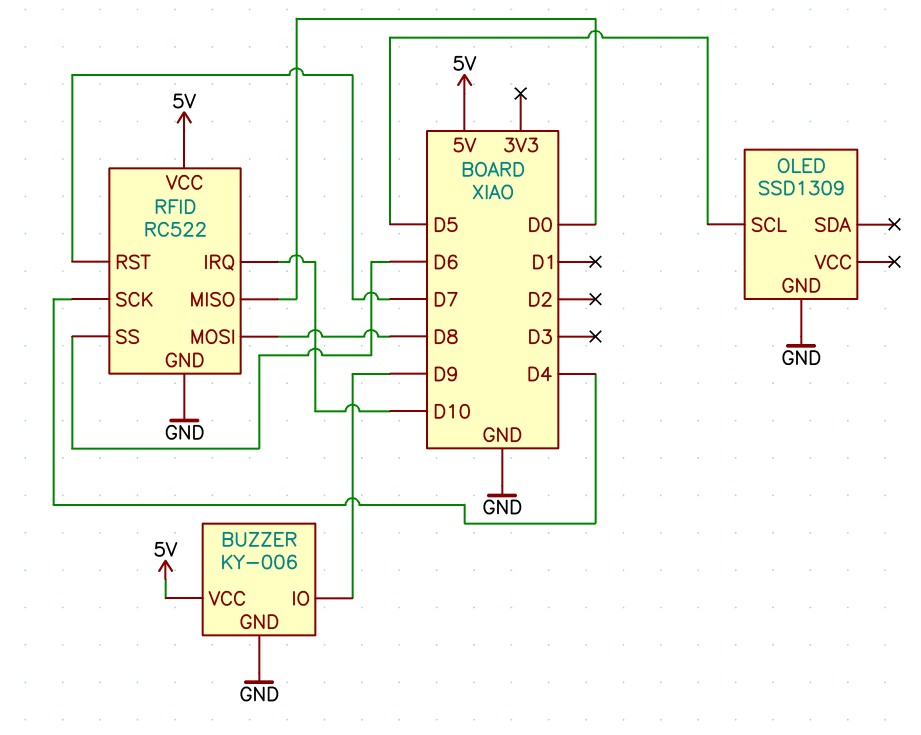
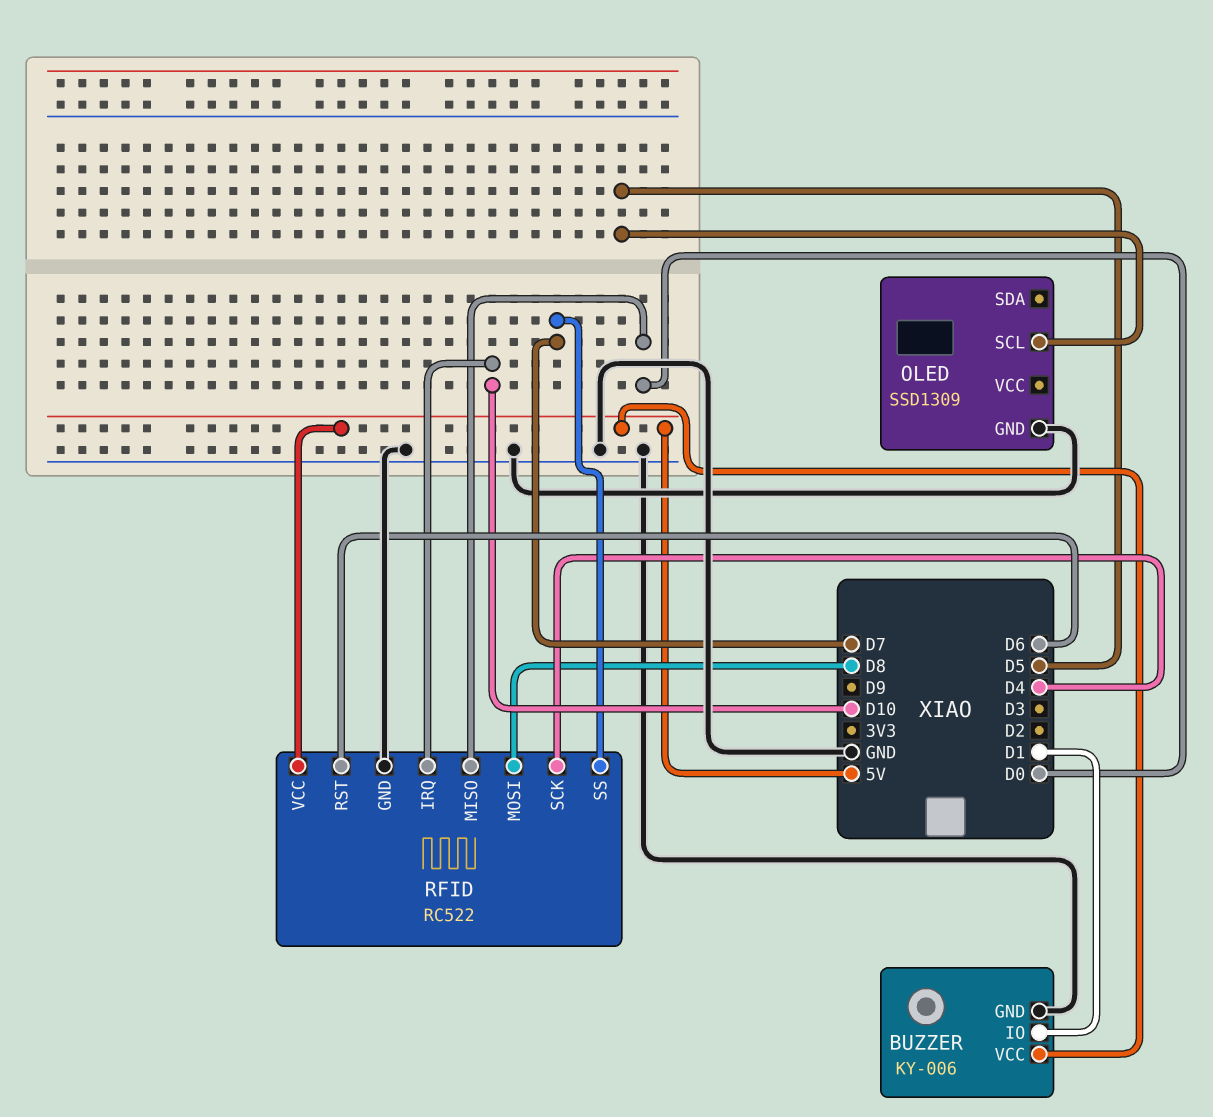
BUZZER pin IO: D9 -> D1
RFID pin RST: D7 -> D6
RFID pin SS: D6 -> D7

